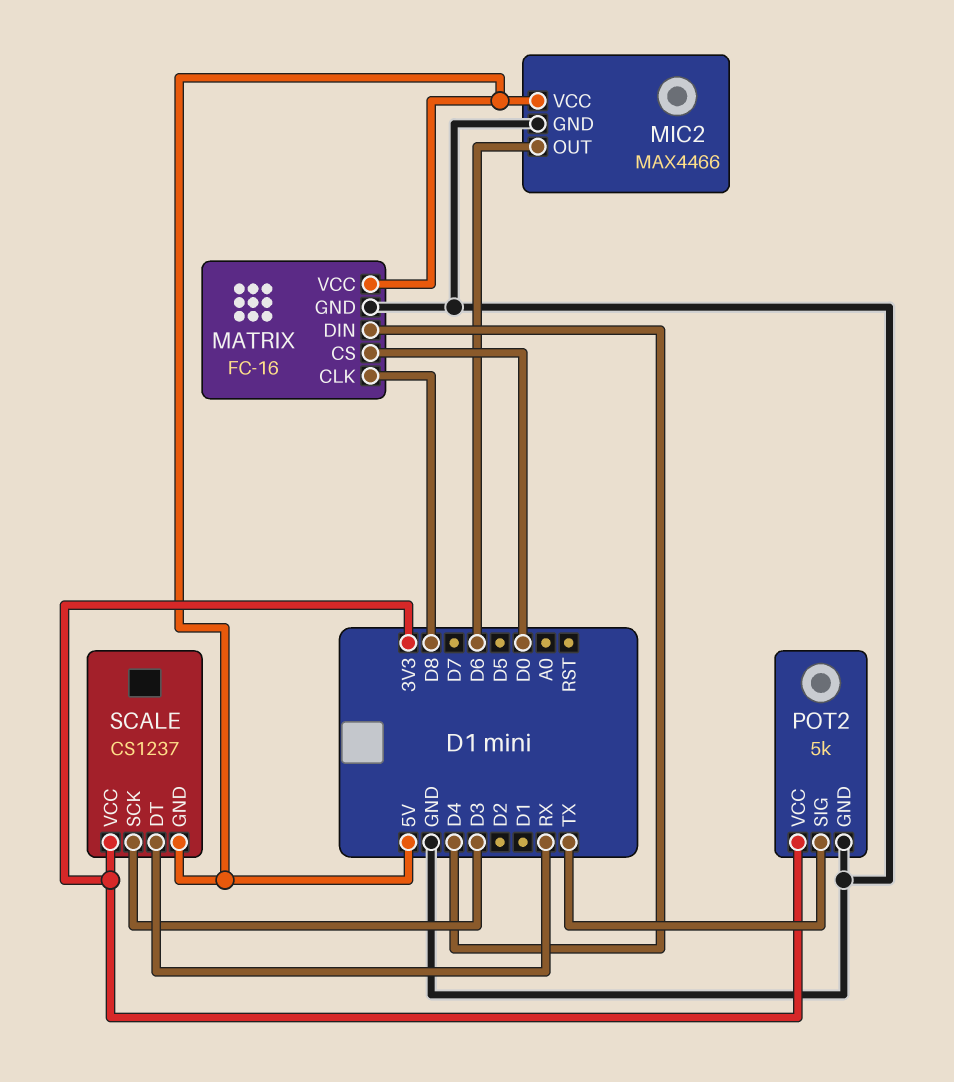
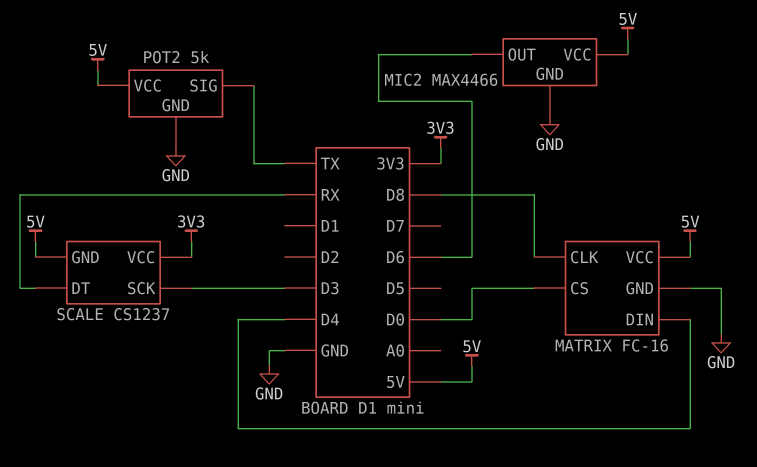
POT2 pin VCC: 3V3 -> 5V

